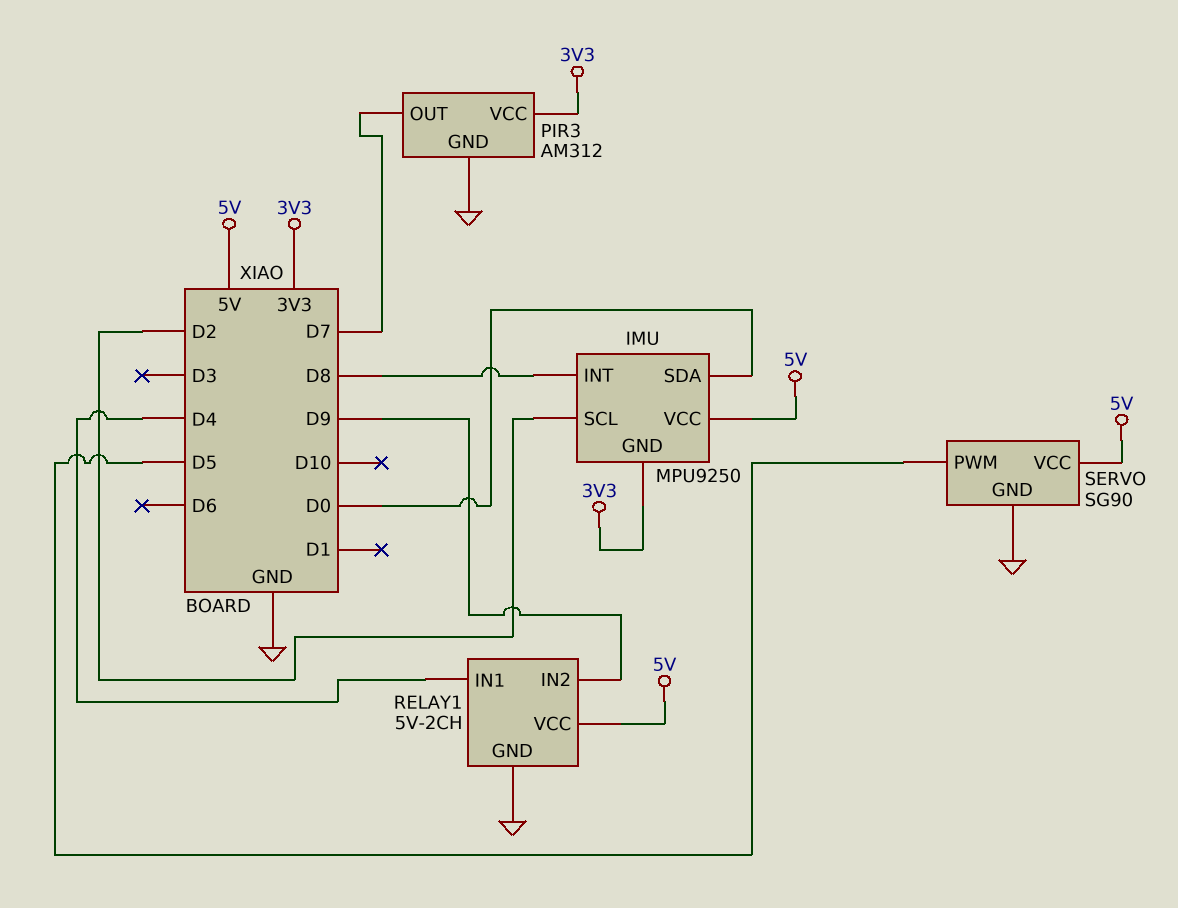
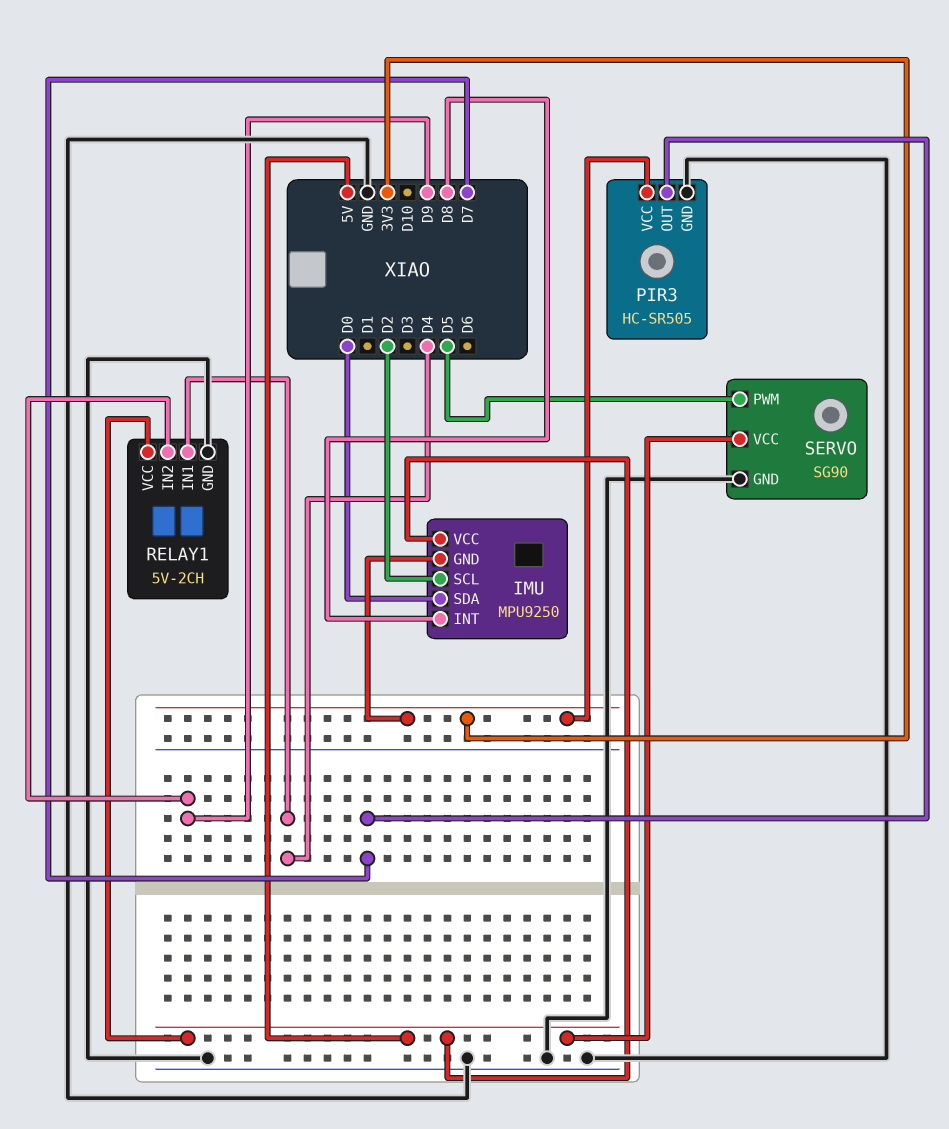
PIR3: AM312 -> HC-SR505

